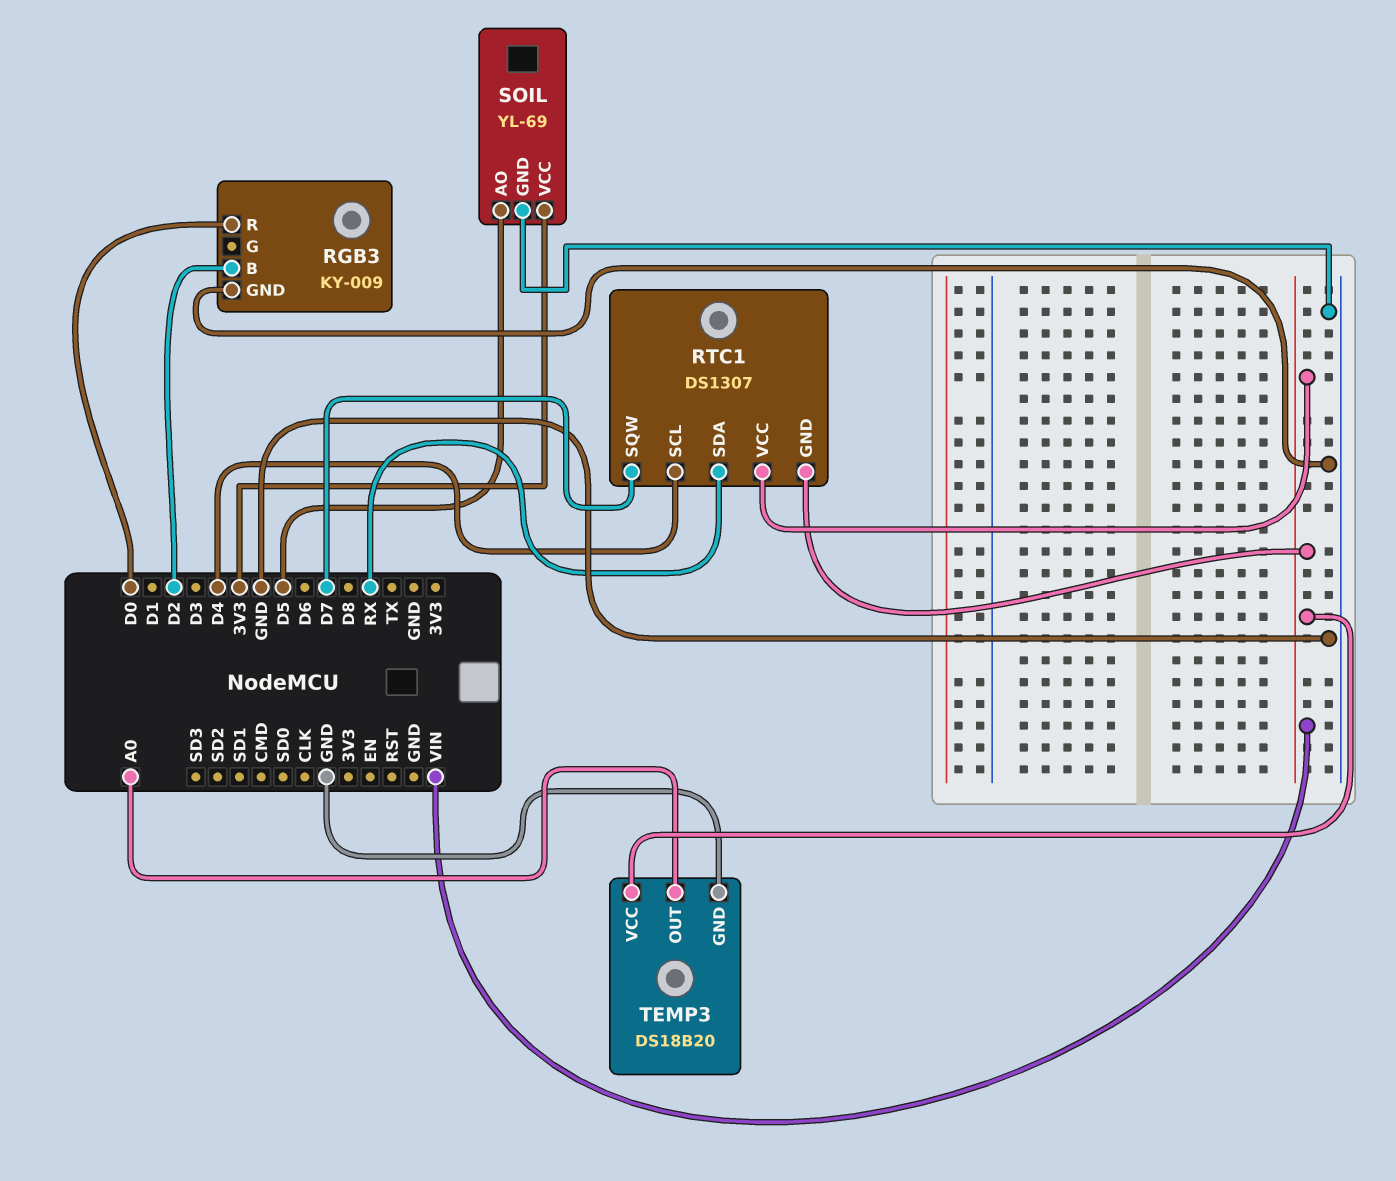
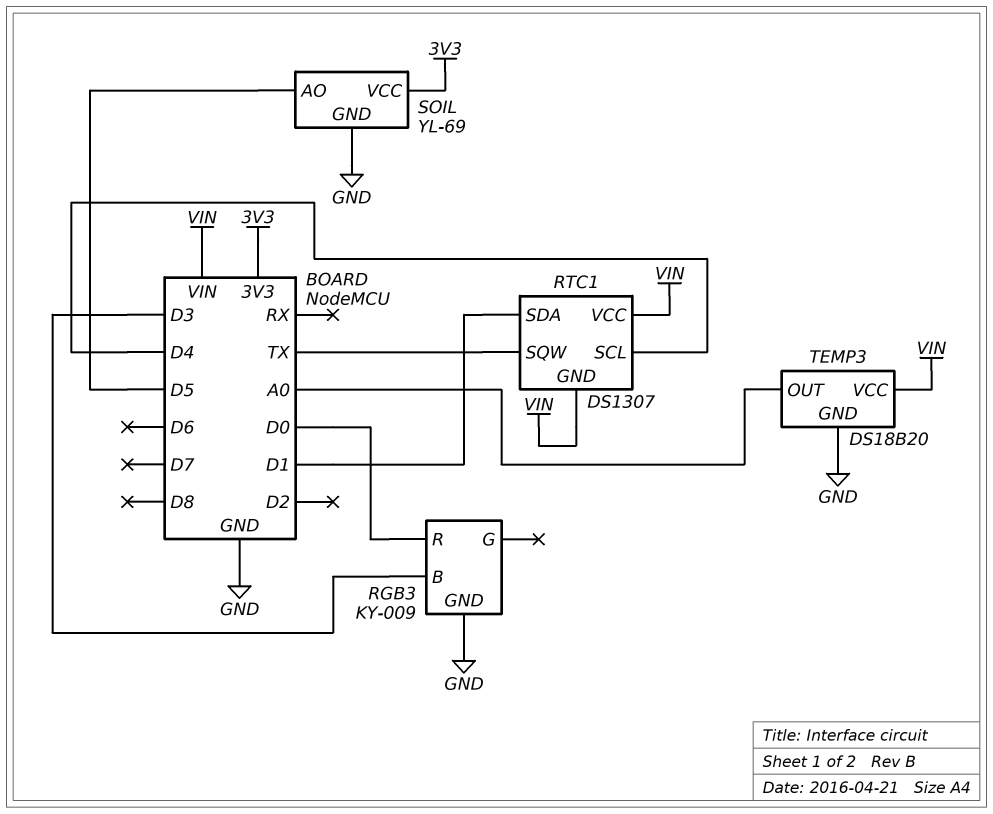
RGB3 pin B: D2 -> D3
RTC1 pin SDA: RX -> D1
RTC1 pin SQW: D7 -> TX

